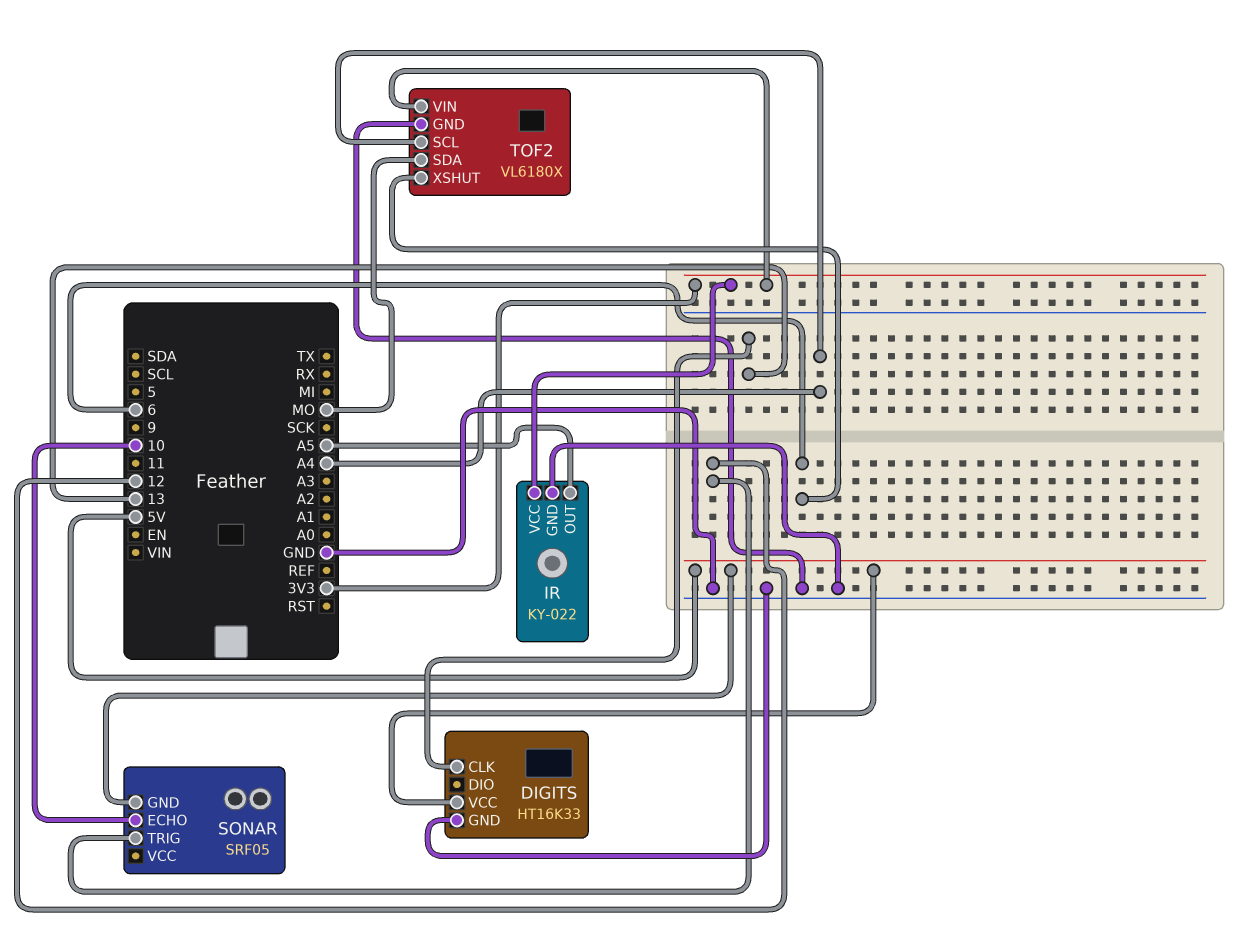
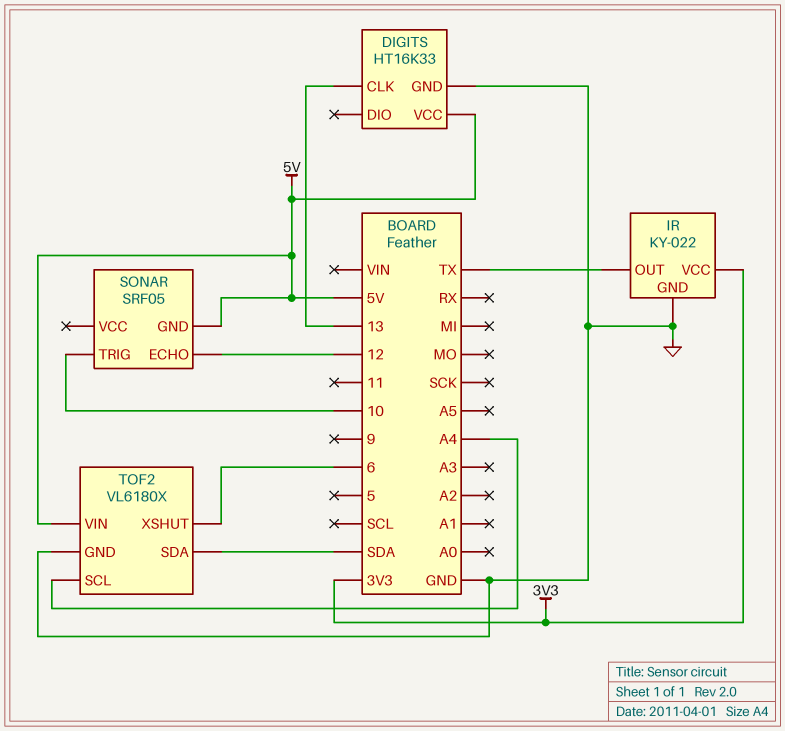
IR pin OUT: A5 -> TX
SONAR pin ECHO: 10 -> 12
SONAR pin TRIG: 12 -> 10
TOF2 pin SDA: MO -> SDA
TOF2 pin VIN: 3V3 -> 5V

